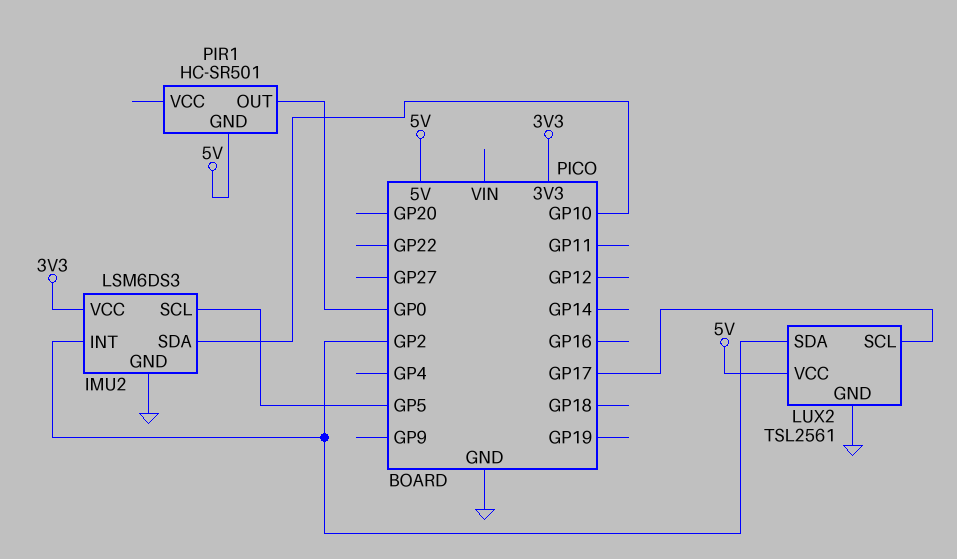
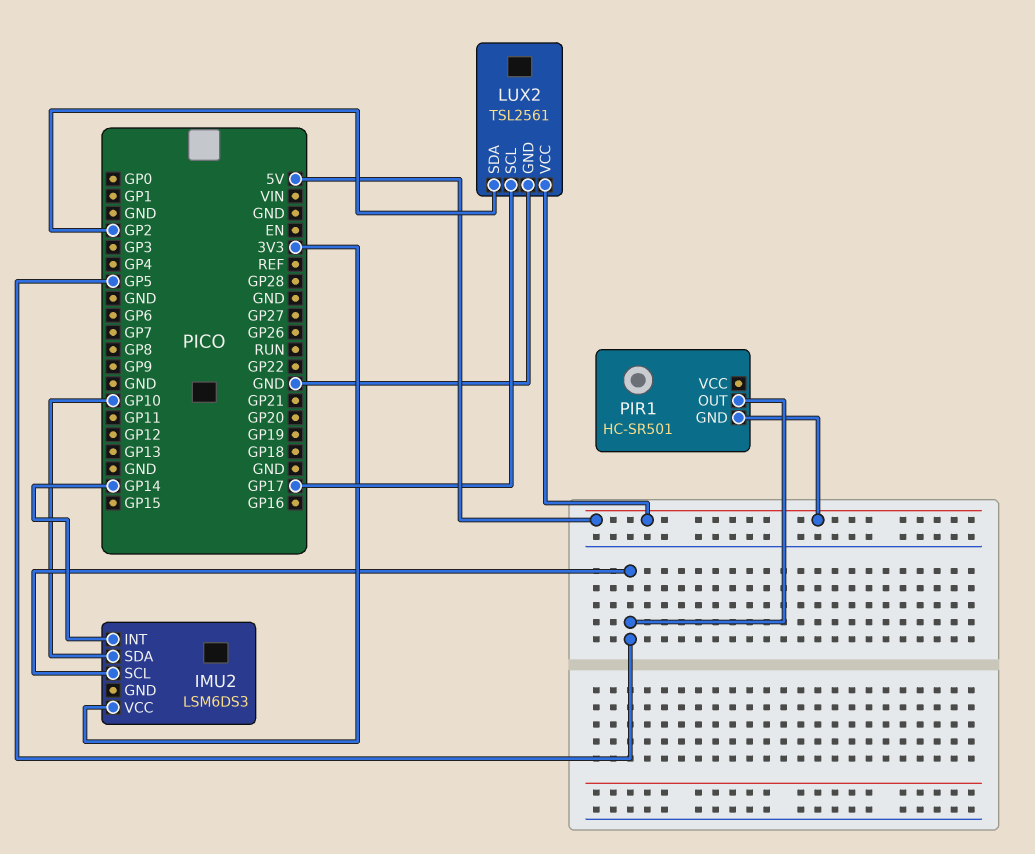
IMU2 pin GND: GND -> none
IMU2 pin INT: GP2 -> GP14
PIR1 pin OUT: GP0 -> GP5

